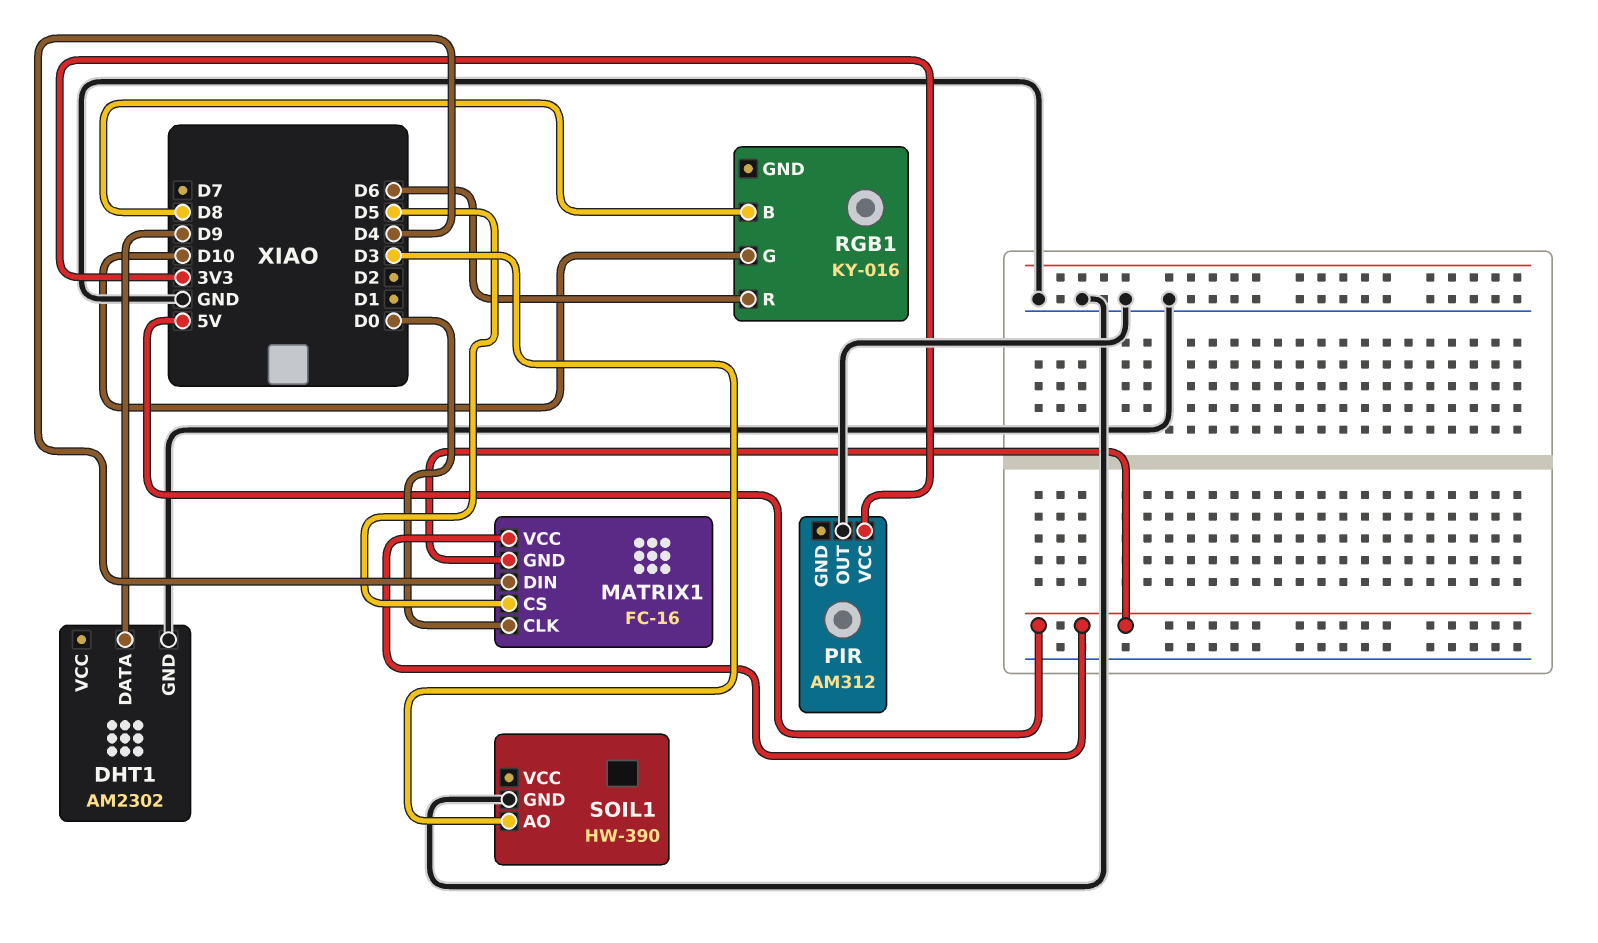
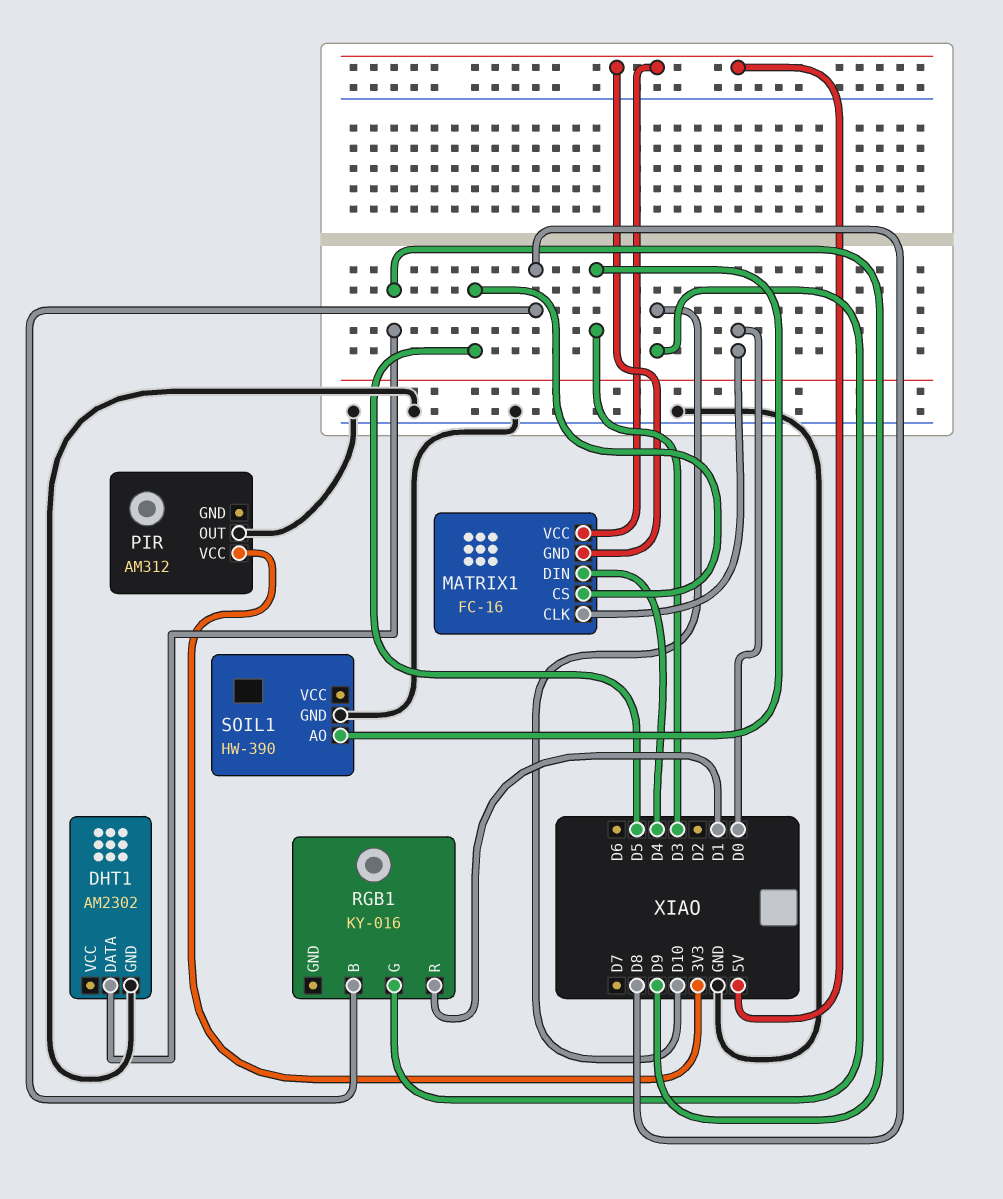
RGB1 pin R: D6 -> D1

